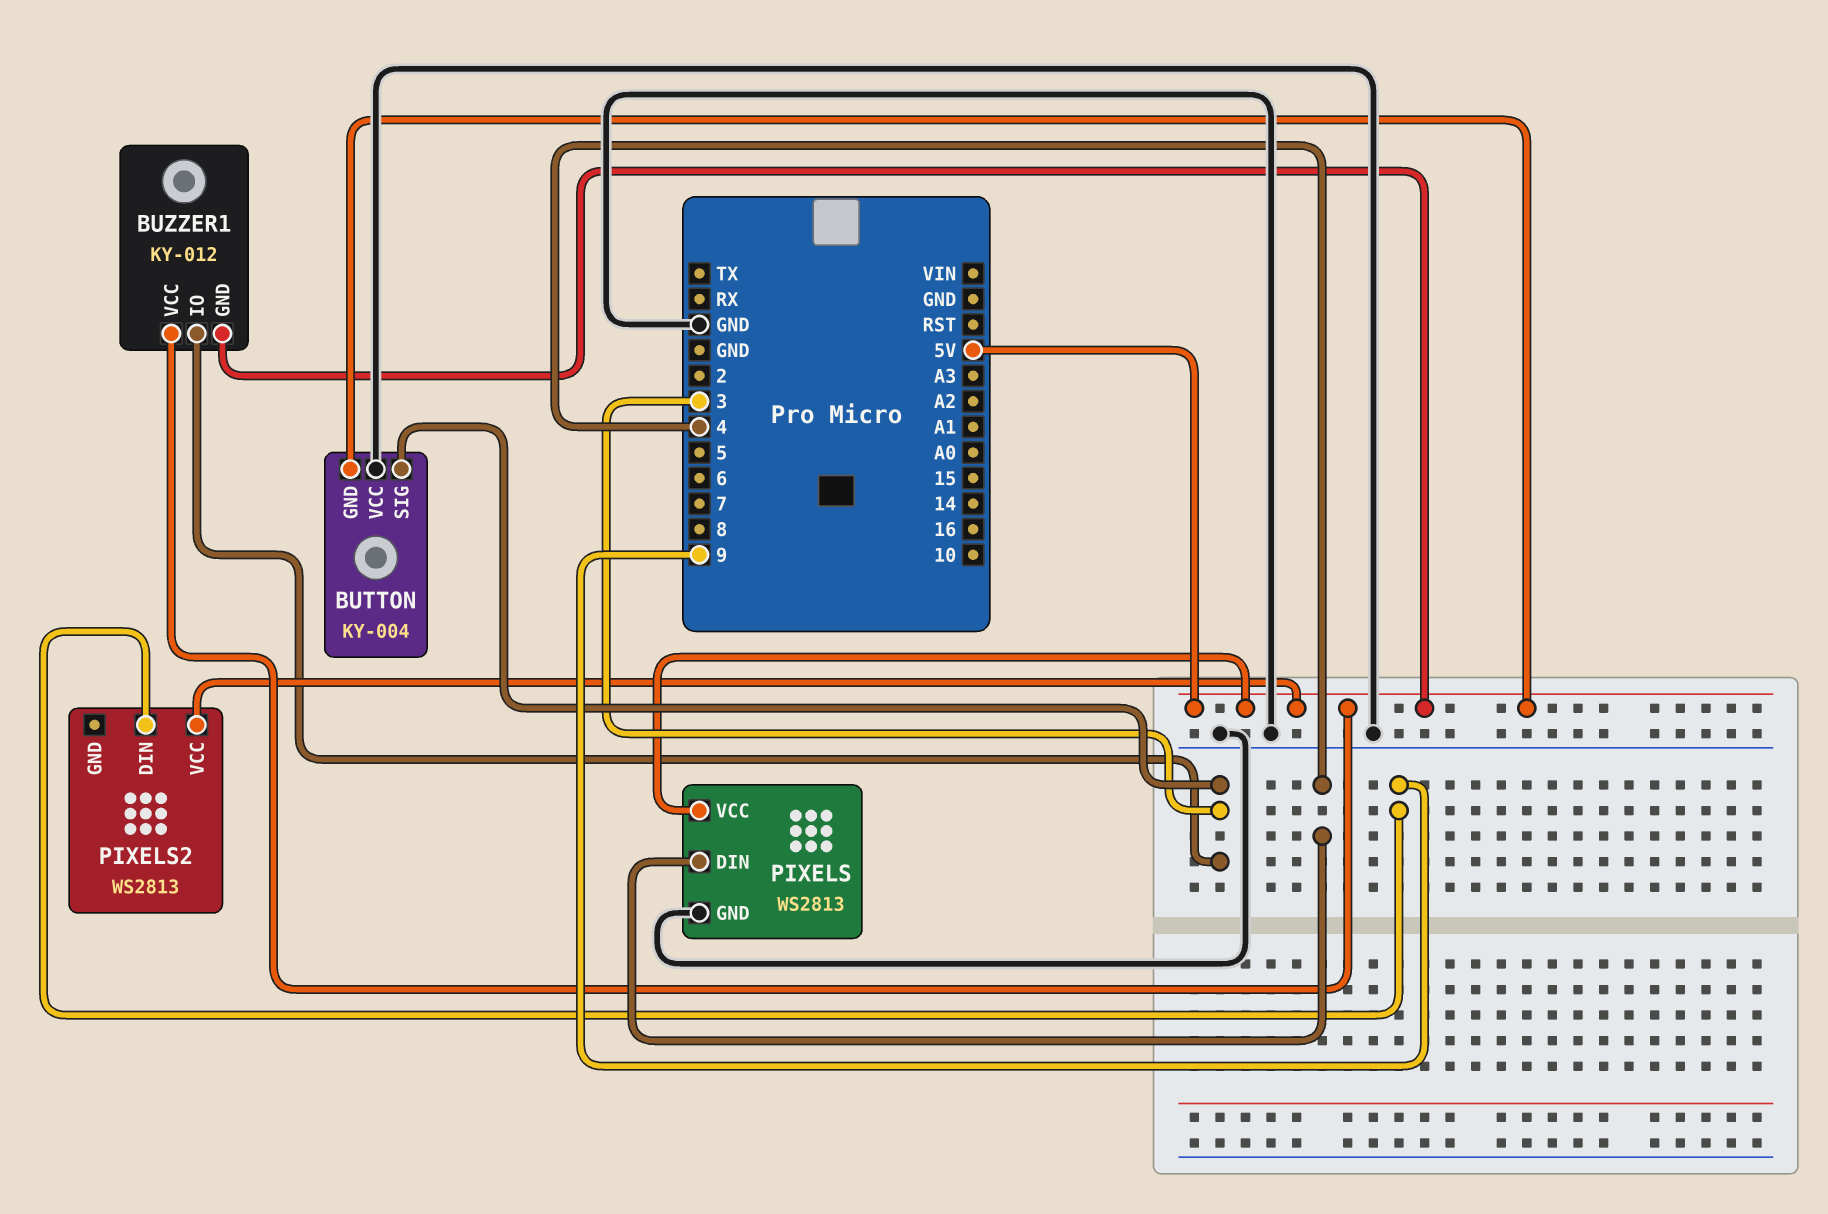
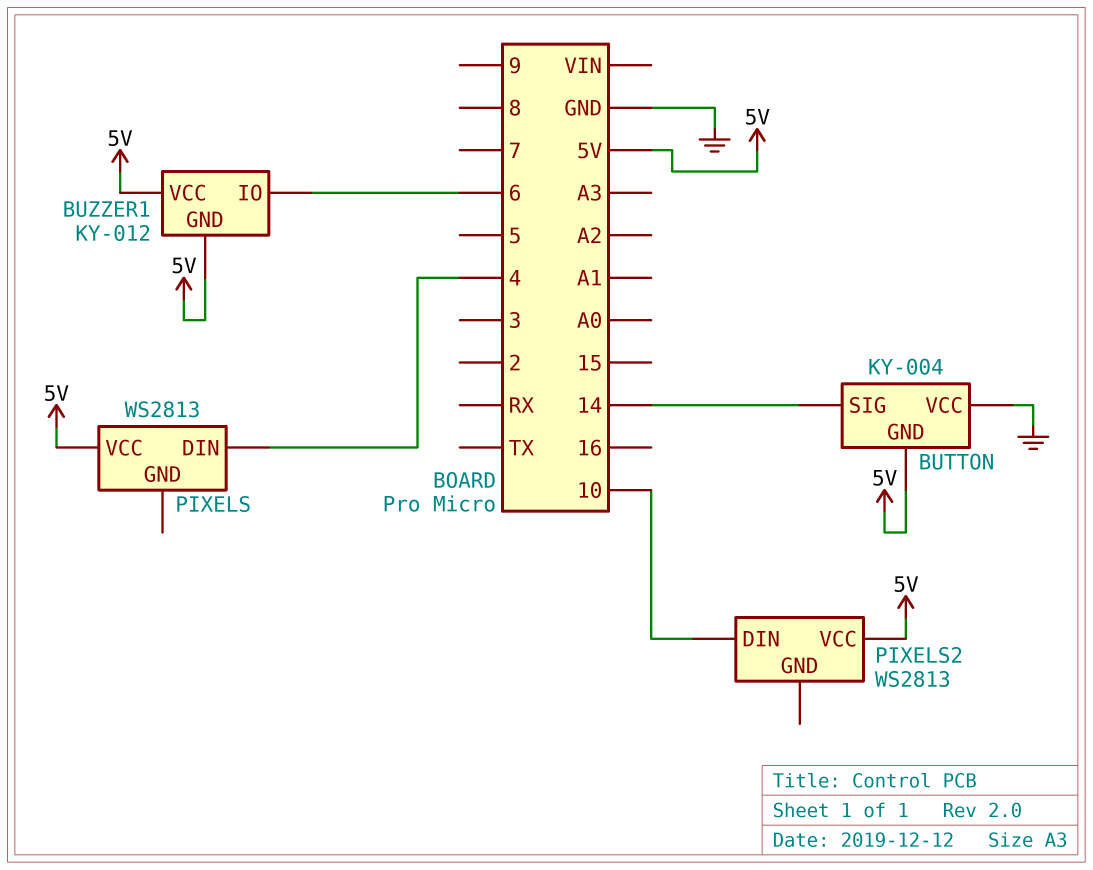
BUTTON pin SIG: 3 -> 14
BUZZER1 pin IO: 3 -> 6
PIXELS pin GND: GND -> none
PIXELS2 pin DIN: 9 -> 10

